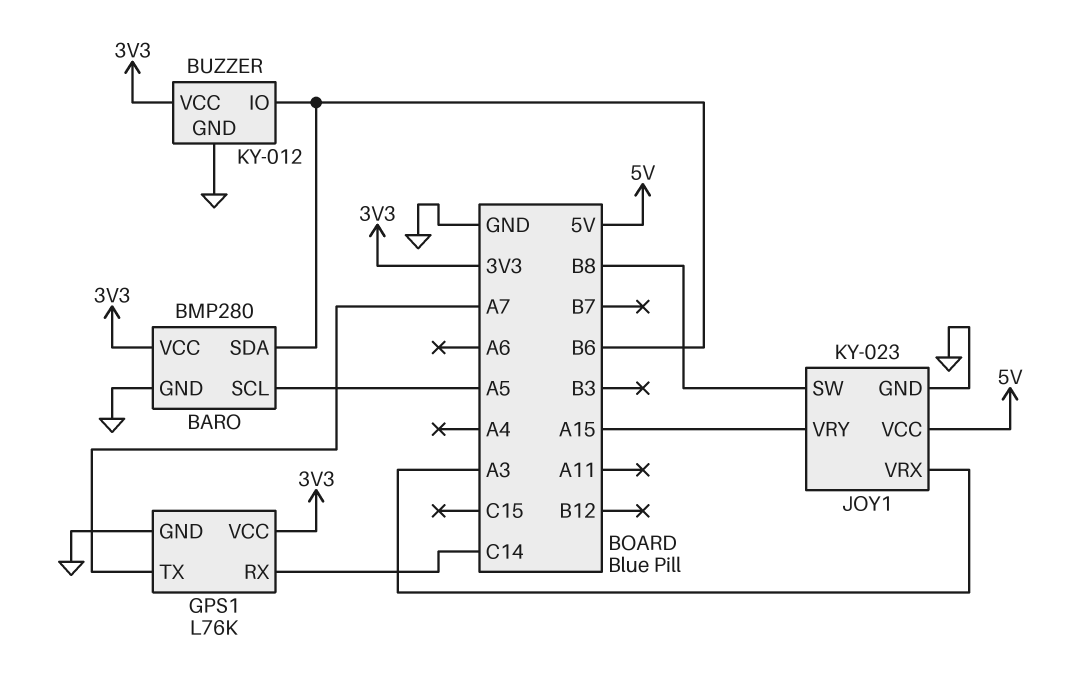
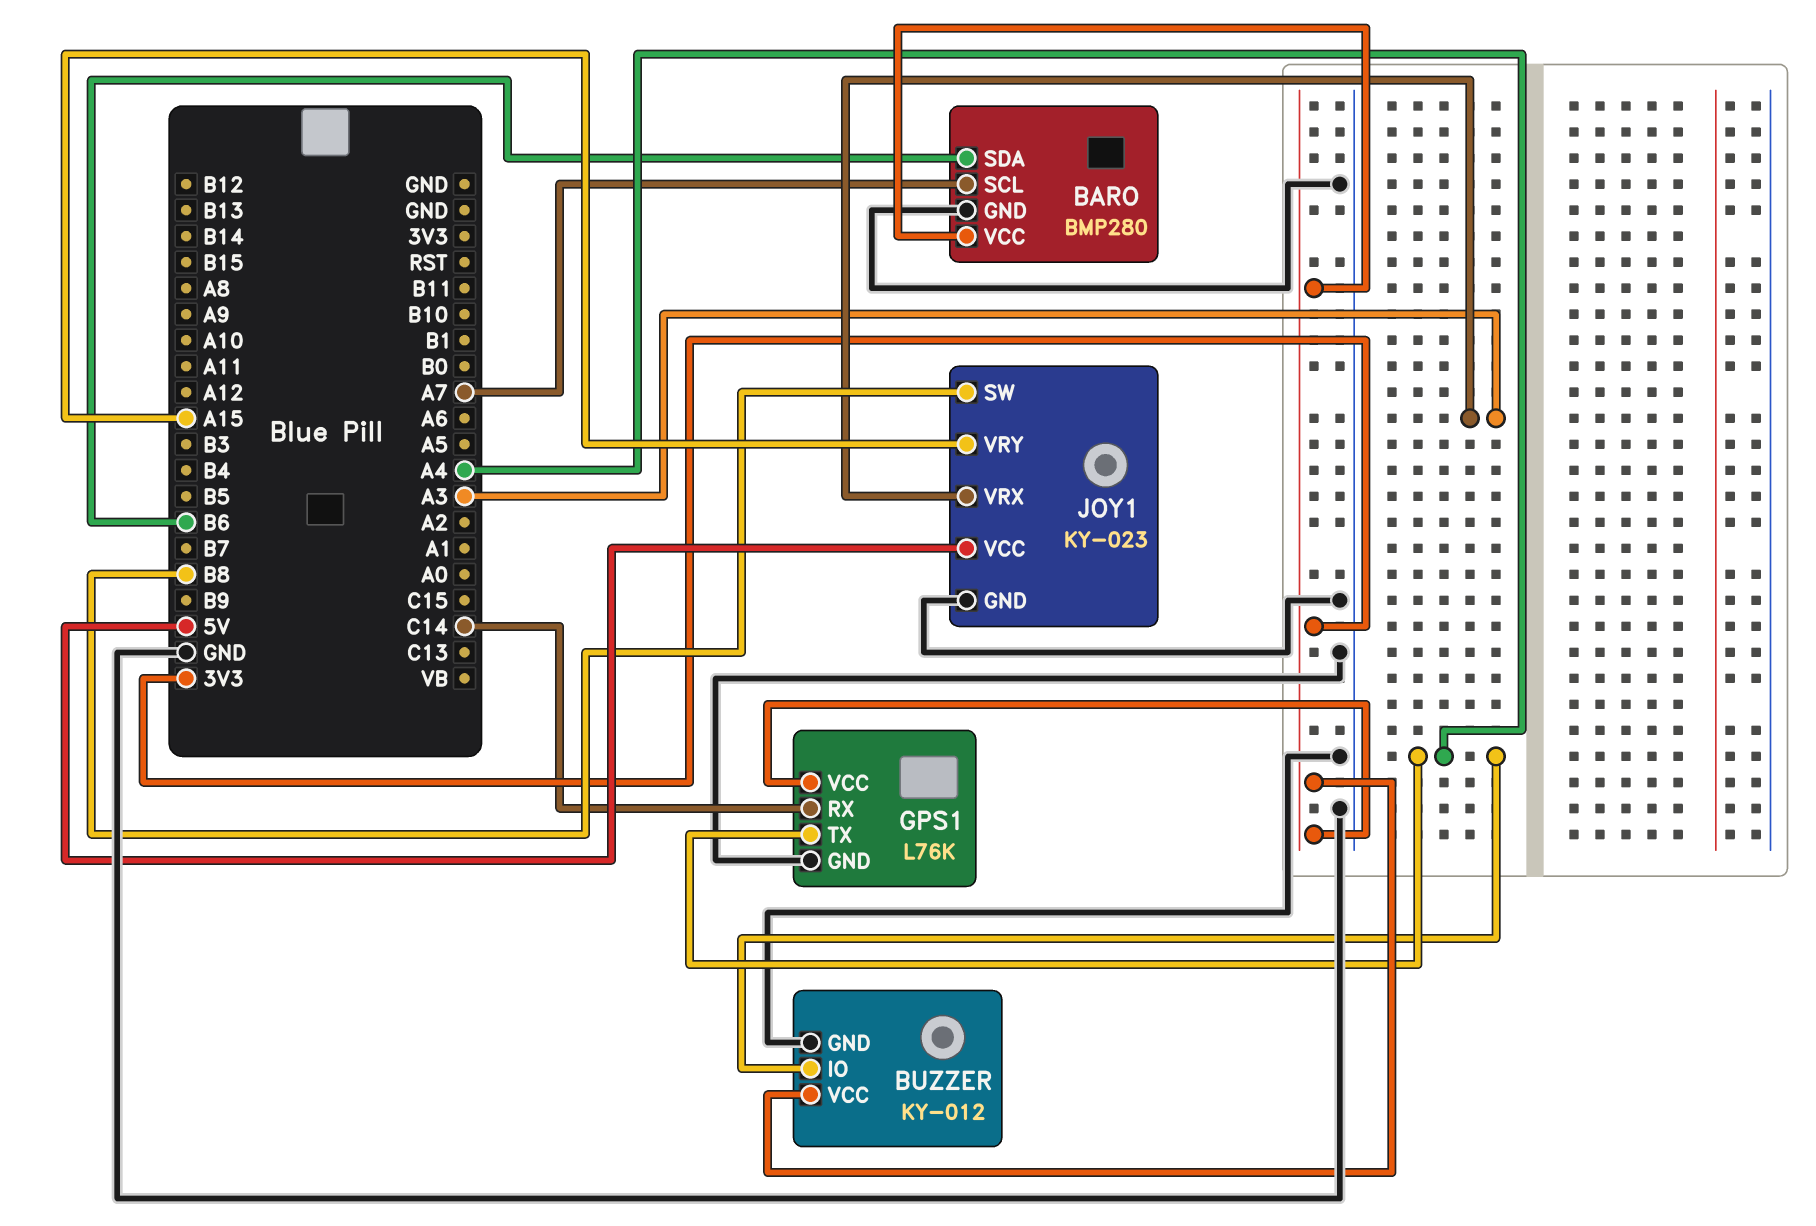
BARO pin SCL: A5 -> A7
BUZZER pin IO: B6 -> A4
GPS1 pin TX: A7 -> A4

